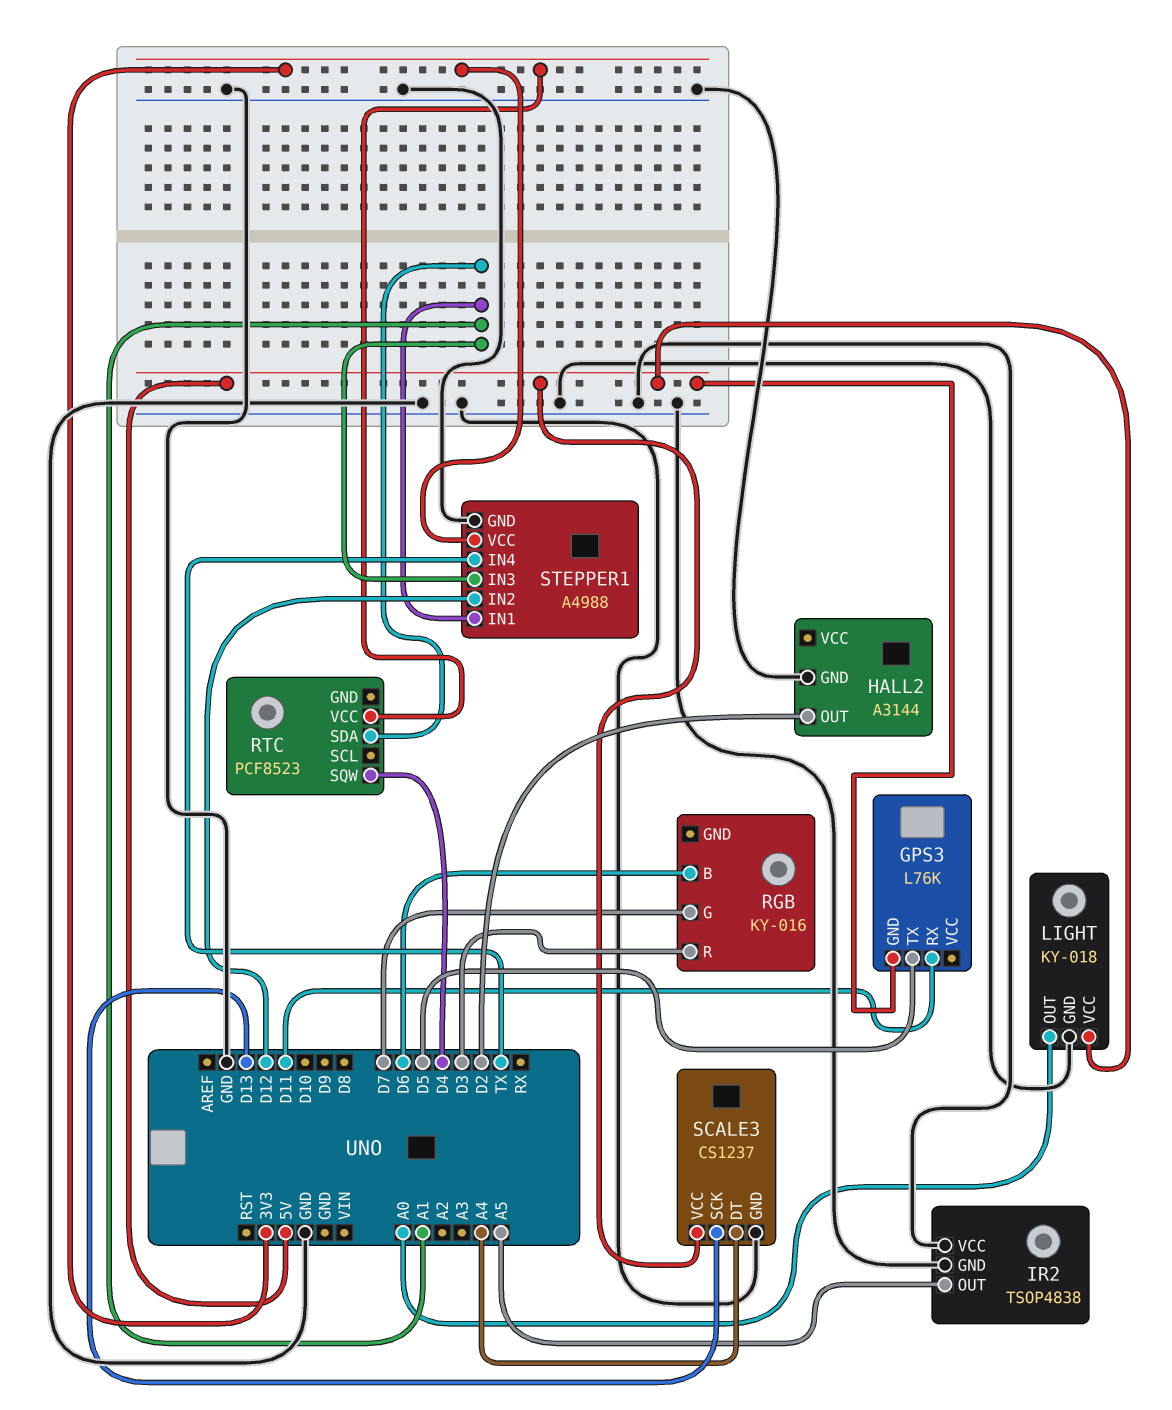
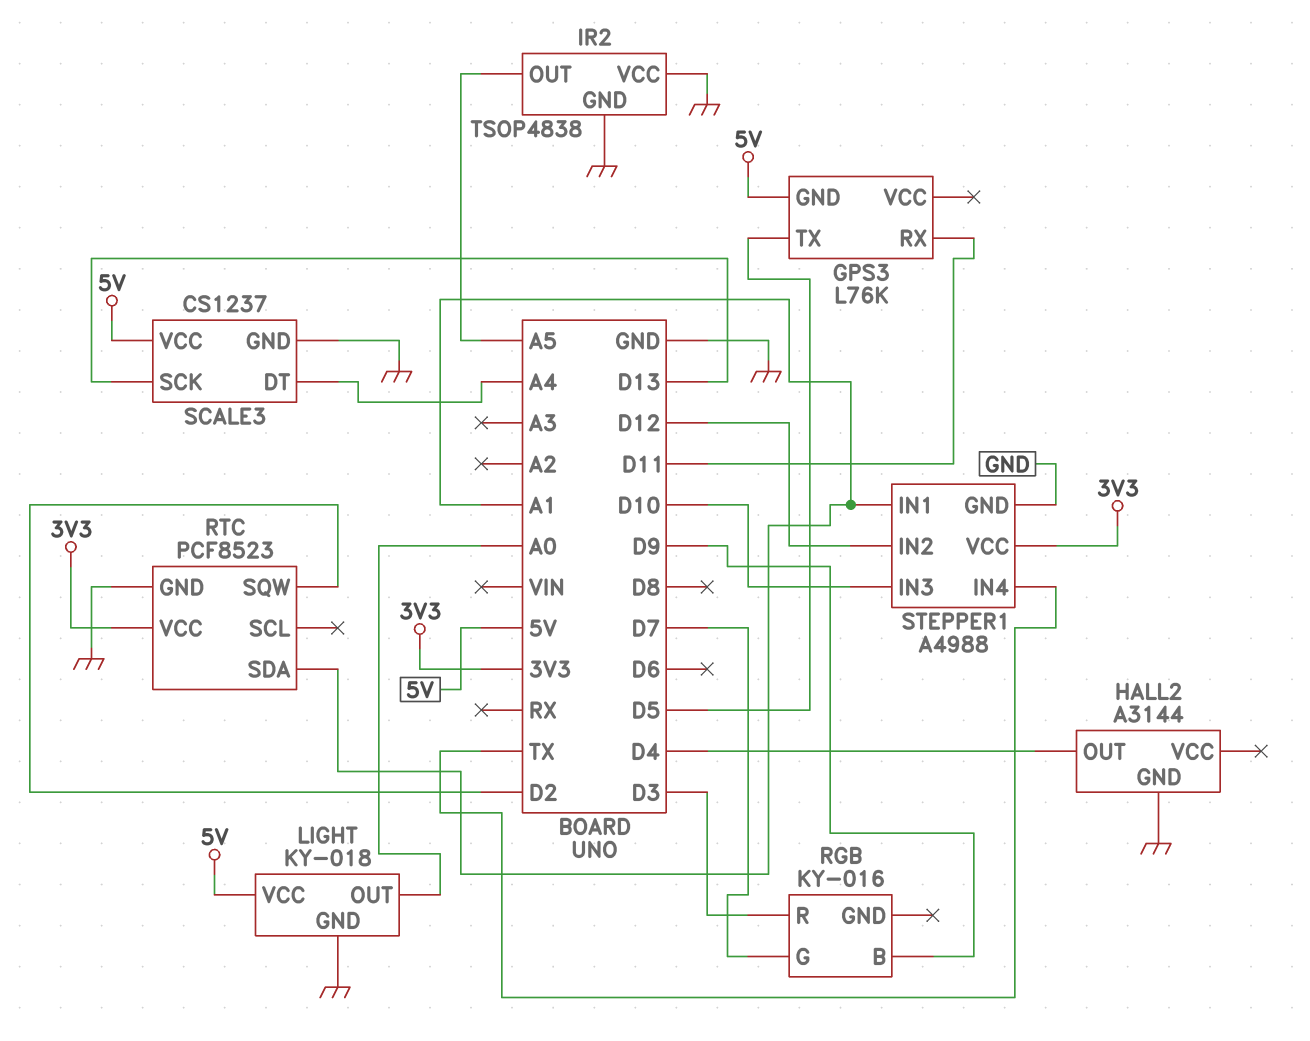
HALL2 pin OUT: D2 -> D4
RGB pin B: D6 -> D9
RTC pin GND: none -> GND
RTC pin SQW: D4 -> D2
STEPPER1 pin IN3: A1 -> D10

